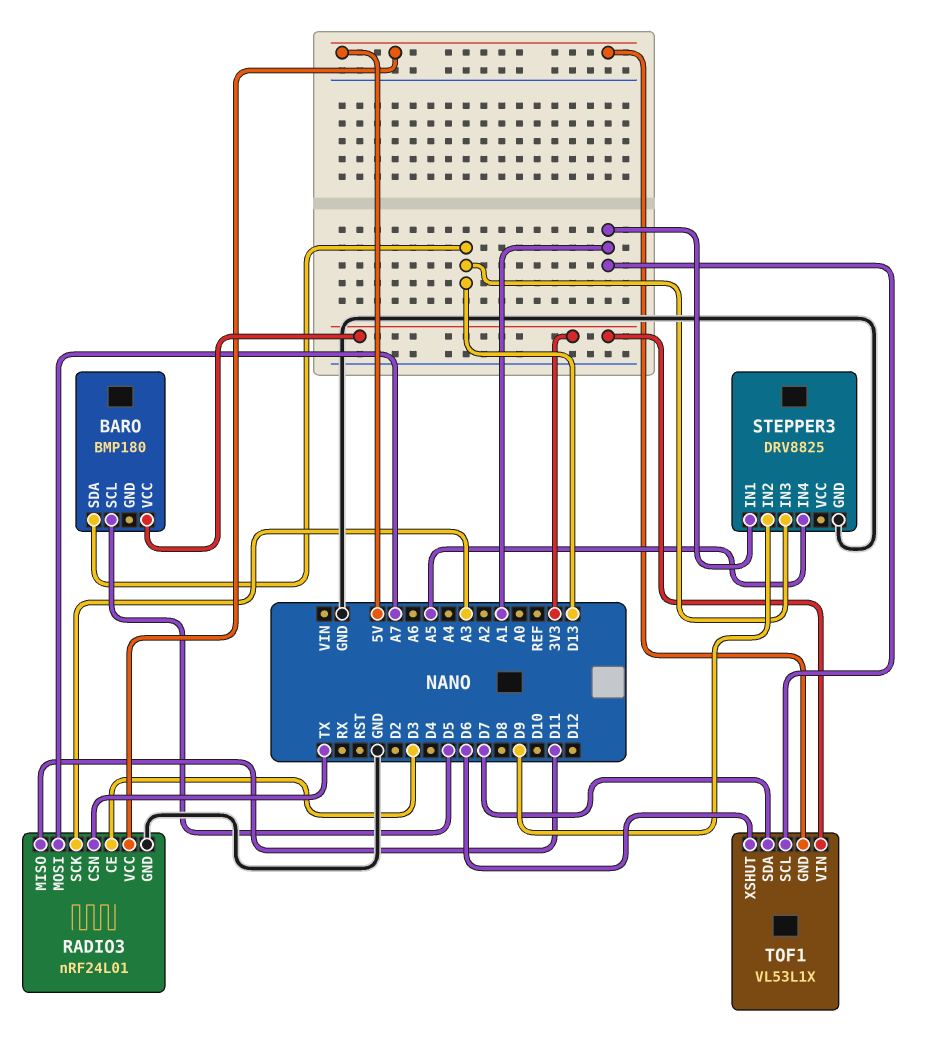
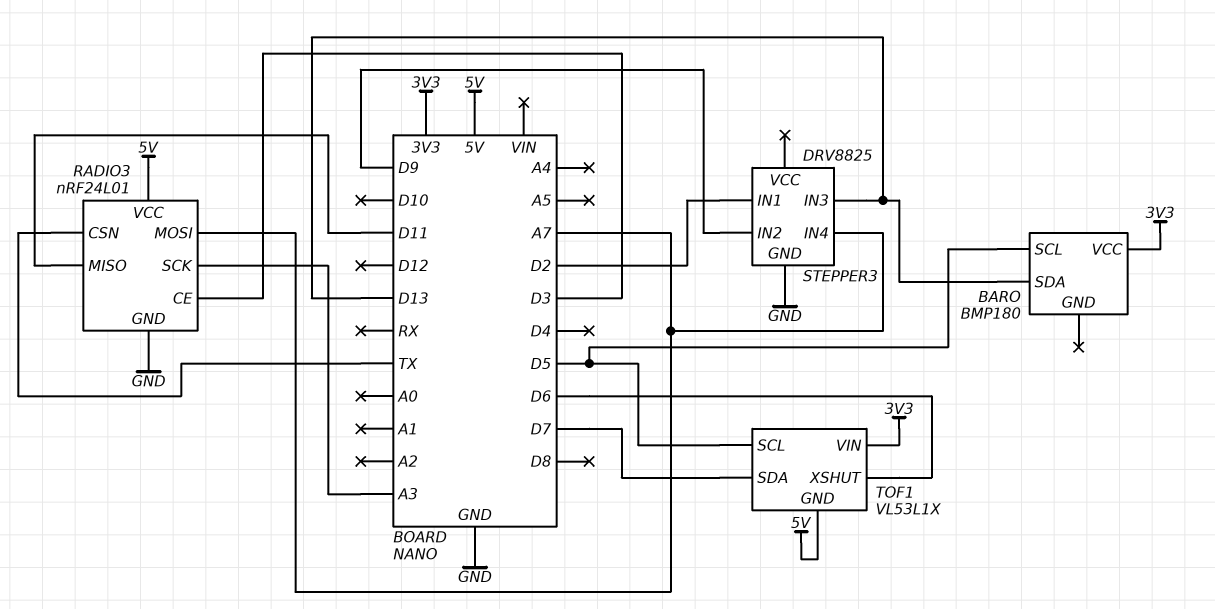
STEPPER3 pin IN1: A1 -> D2
STEPPER3 pin IN4: A5 -> A7
TOF1 pin SCL: A1 -> D5

